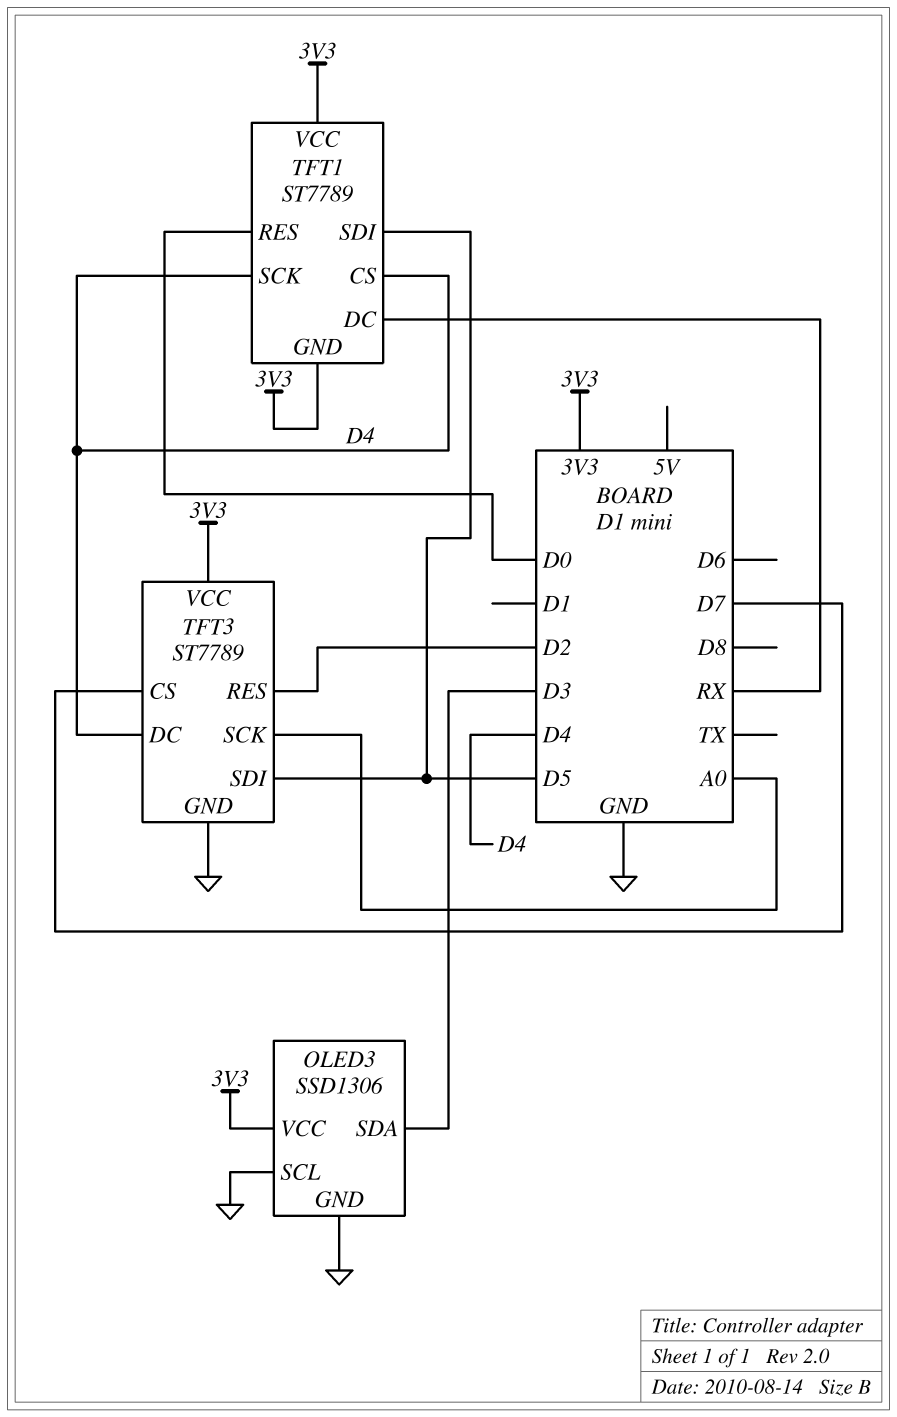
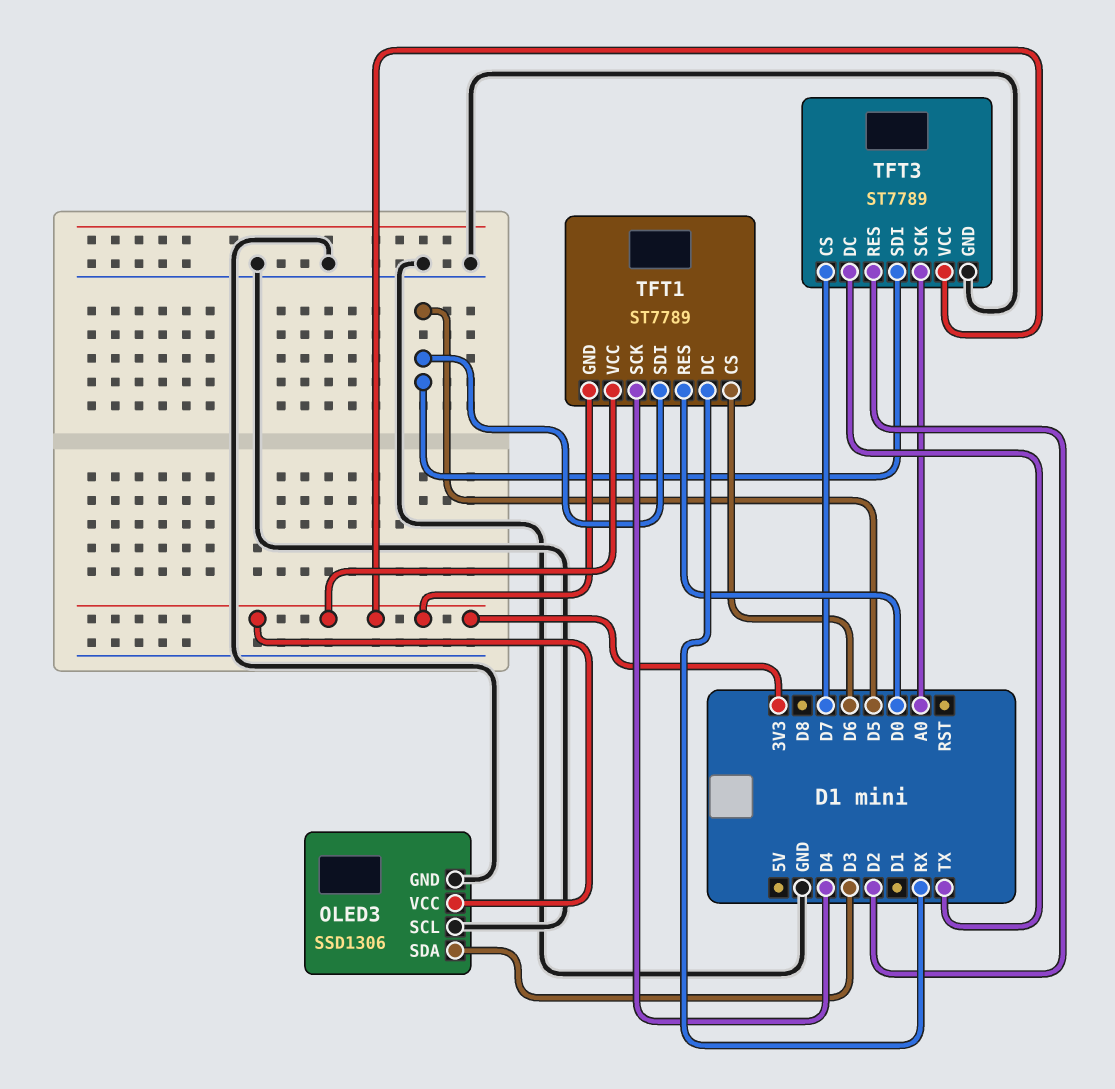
TFT1 pin CS: D4 -> D6
TFT3 pin DC: D4 -> TX

